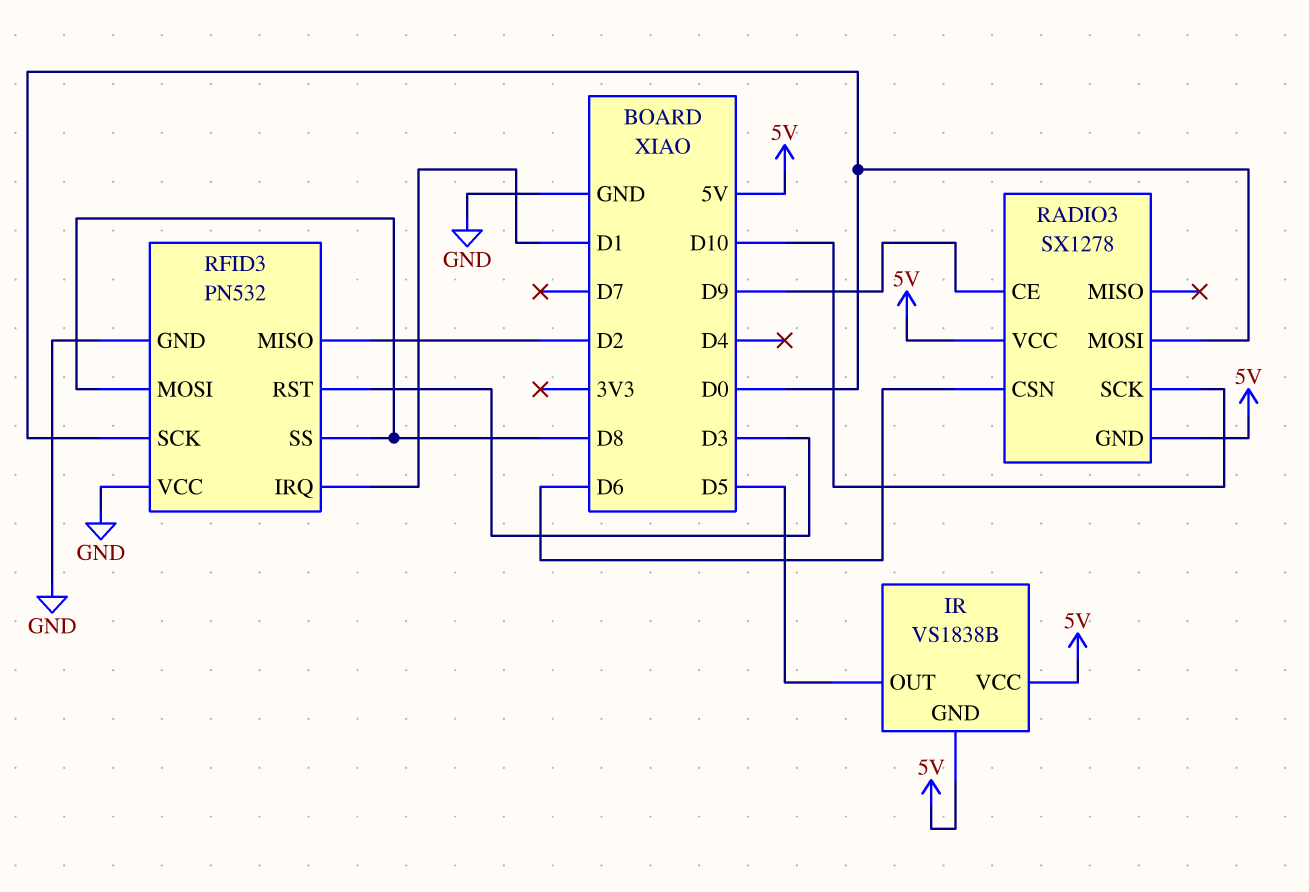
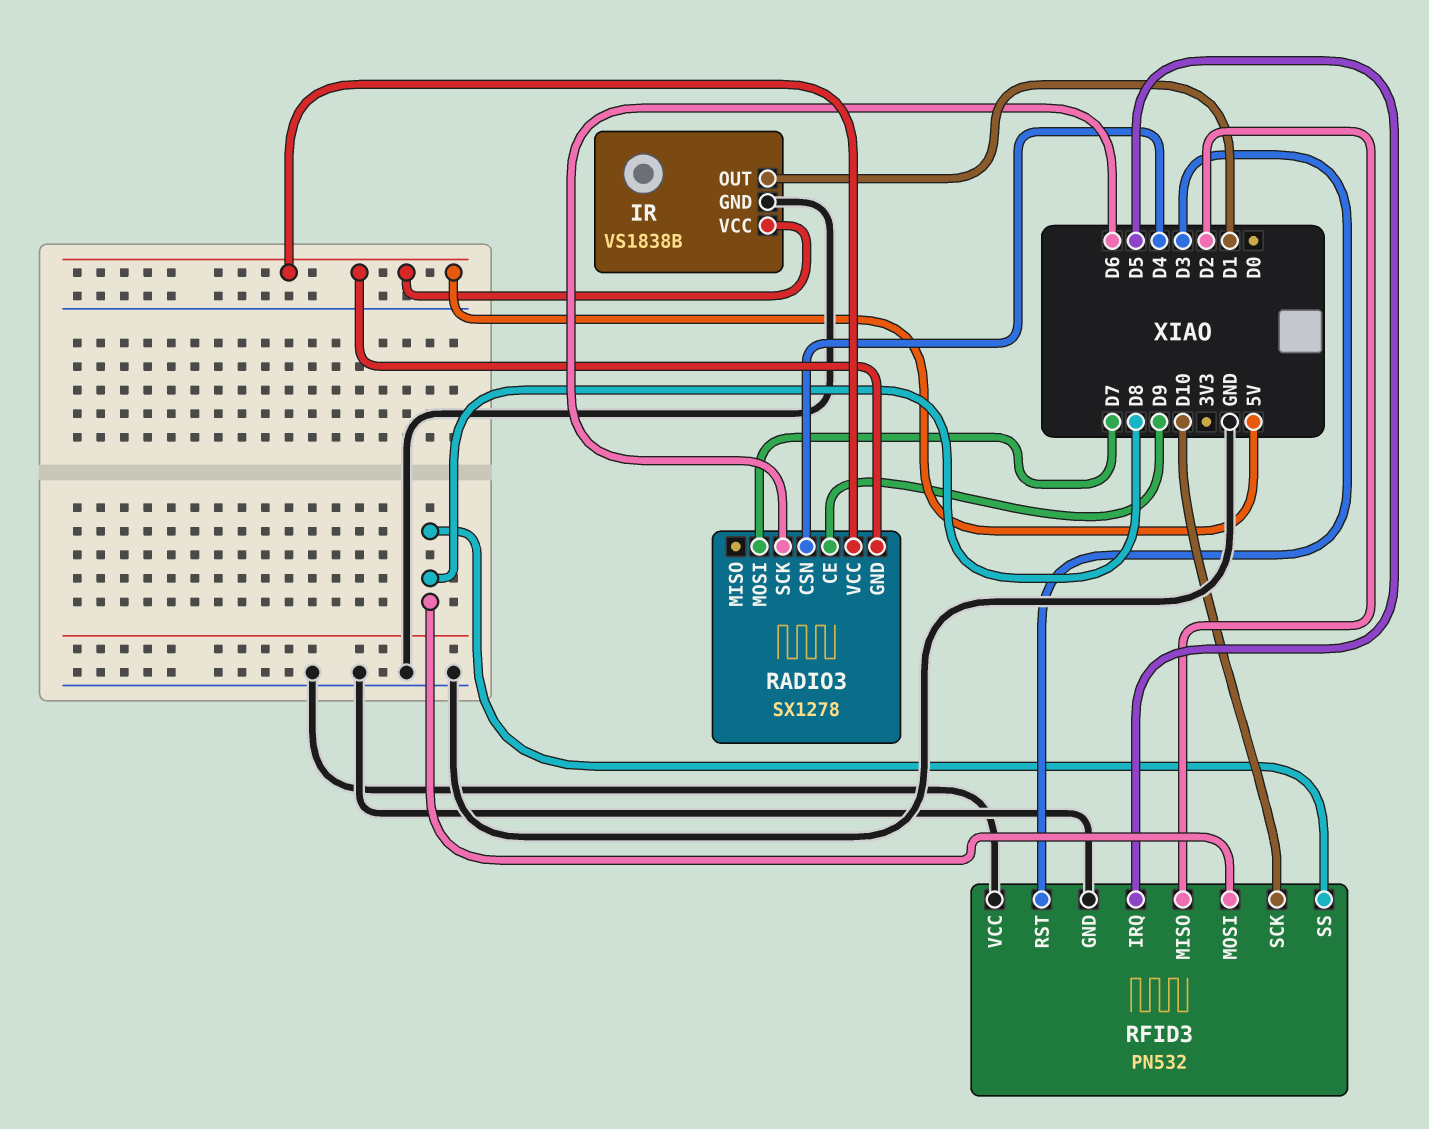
IR pin GND: 5V -> GND
IR pin OUT: D5 -> D1
RADIO3 pin CSN: D6 -> D4
RADIO3 pin MOSI: D0 -> D7
RADIO3 pin SCK: D10 -> D6
RFID3 pin IRQ: D1 -> D5
RFID3 pin SCK: D0 -> D10

